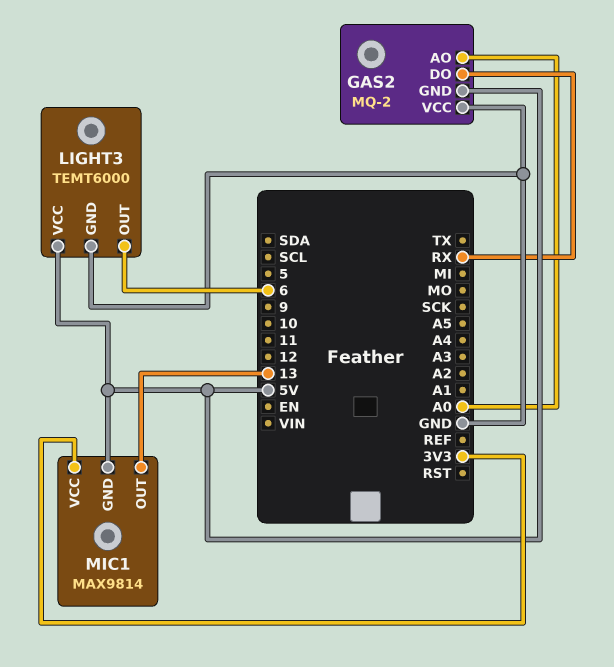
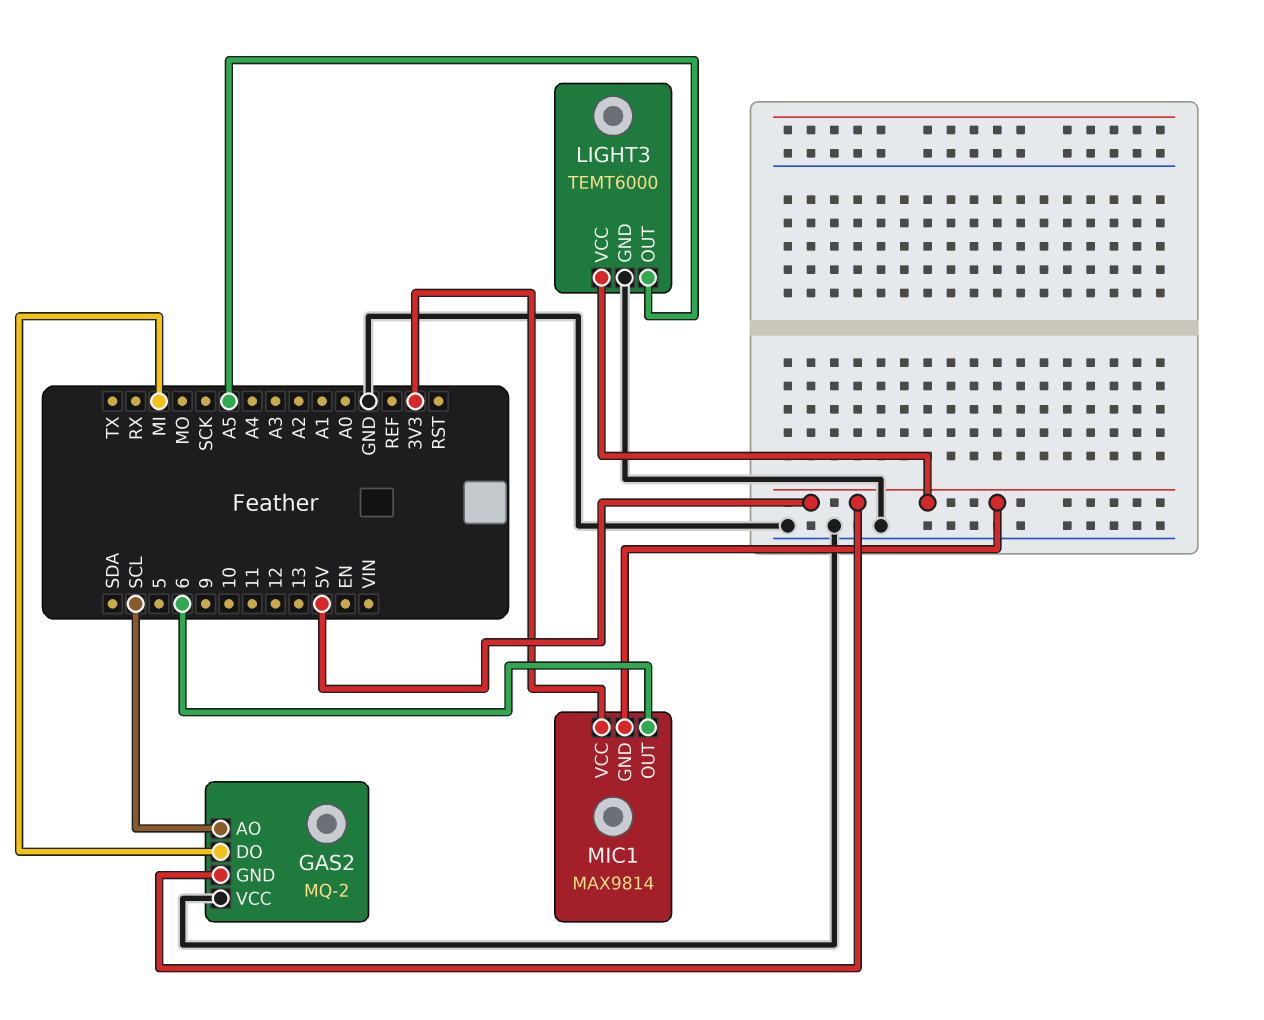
GAS2 pin AO: A0 -> SCL
GAS2 pin DO: RX -> MI
LIGHT3 pin OUT: 6 -> A5
MIC1 pin OUT: 13 -> 6

